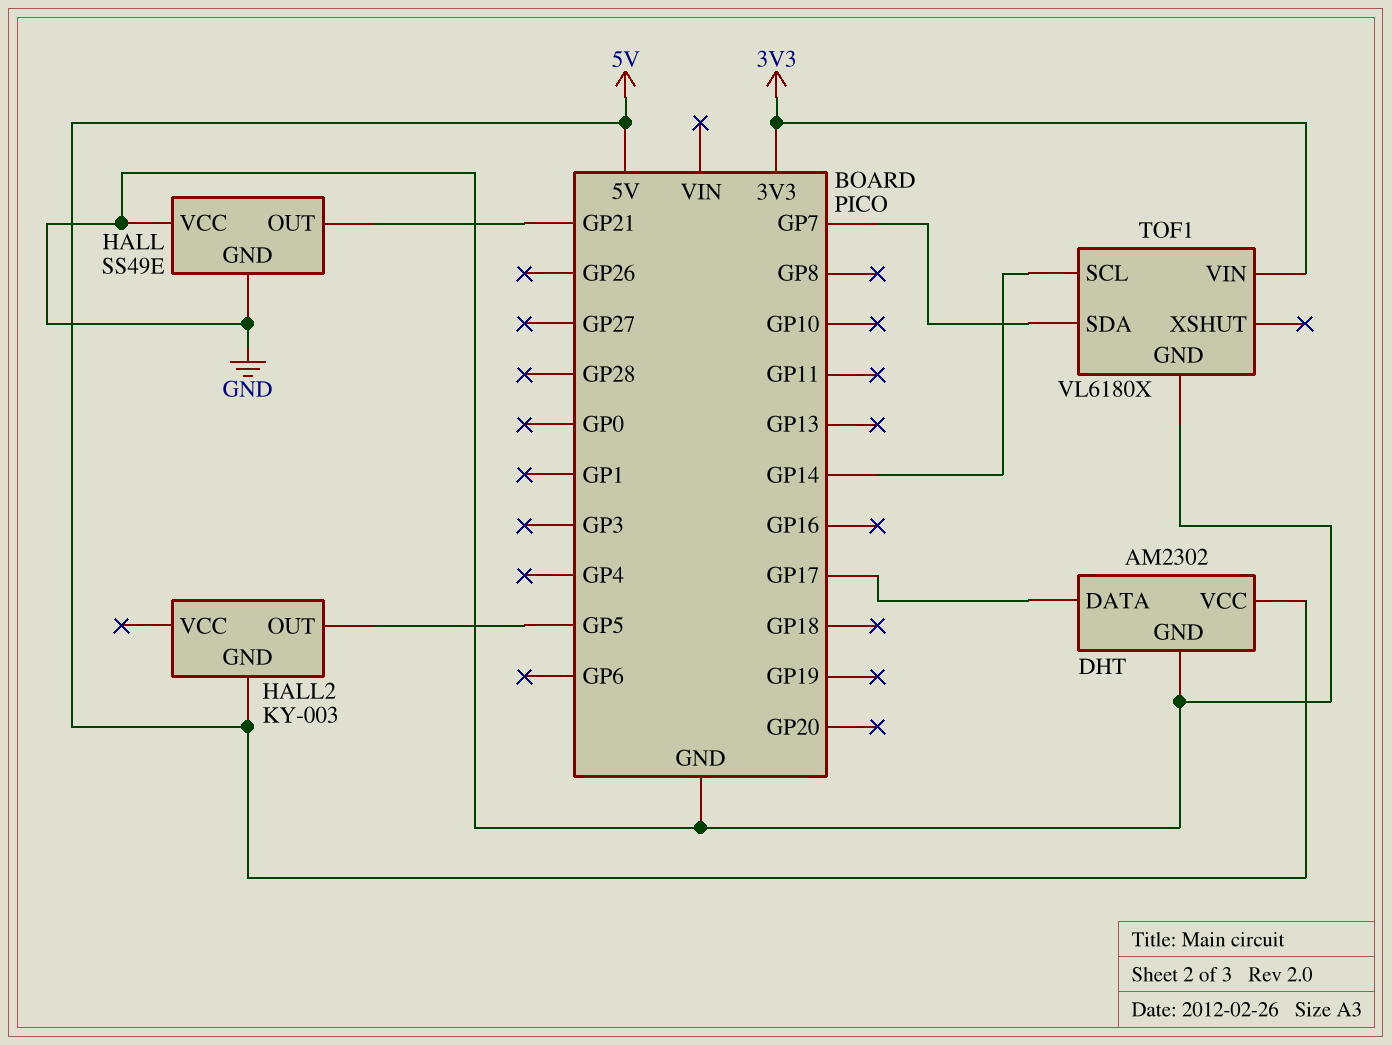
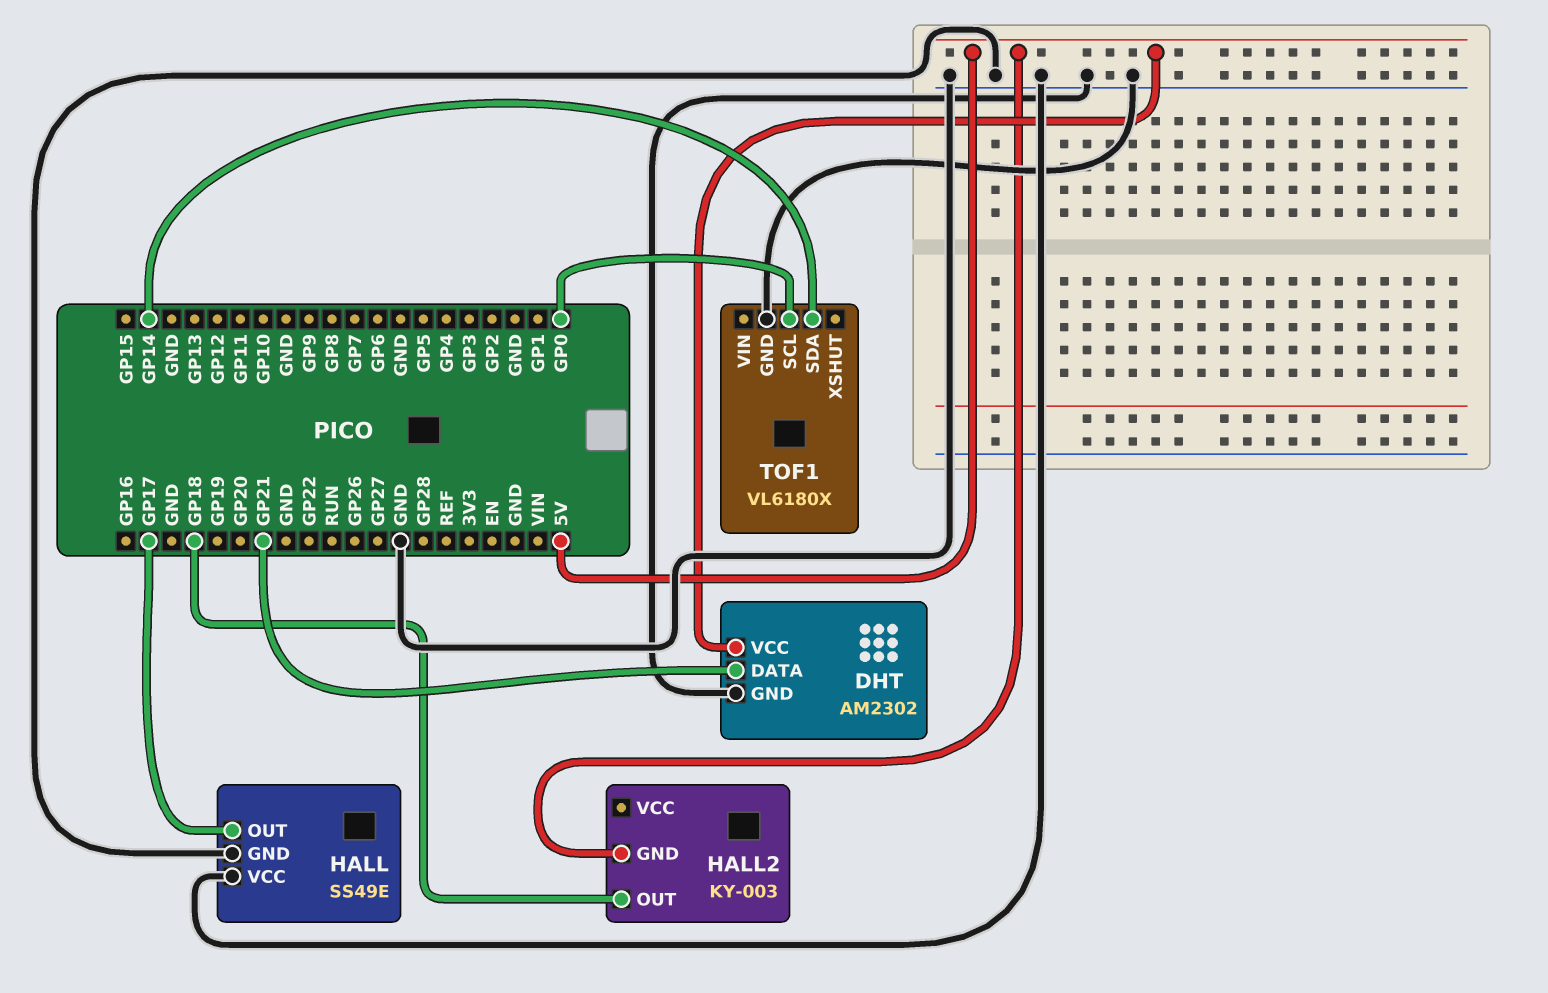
DHT pin DATA: GP17 -> GP21
HALL pin OUT: GP21 -> GP17
HALL2 pin OUT: GP5 -> GP18
TOF1 pin SCL: GP14 -> GP0
TOF1 pin SDA: GP7 -> GP14
TOF1 pin VIN: 3V3 -> none

